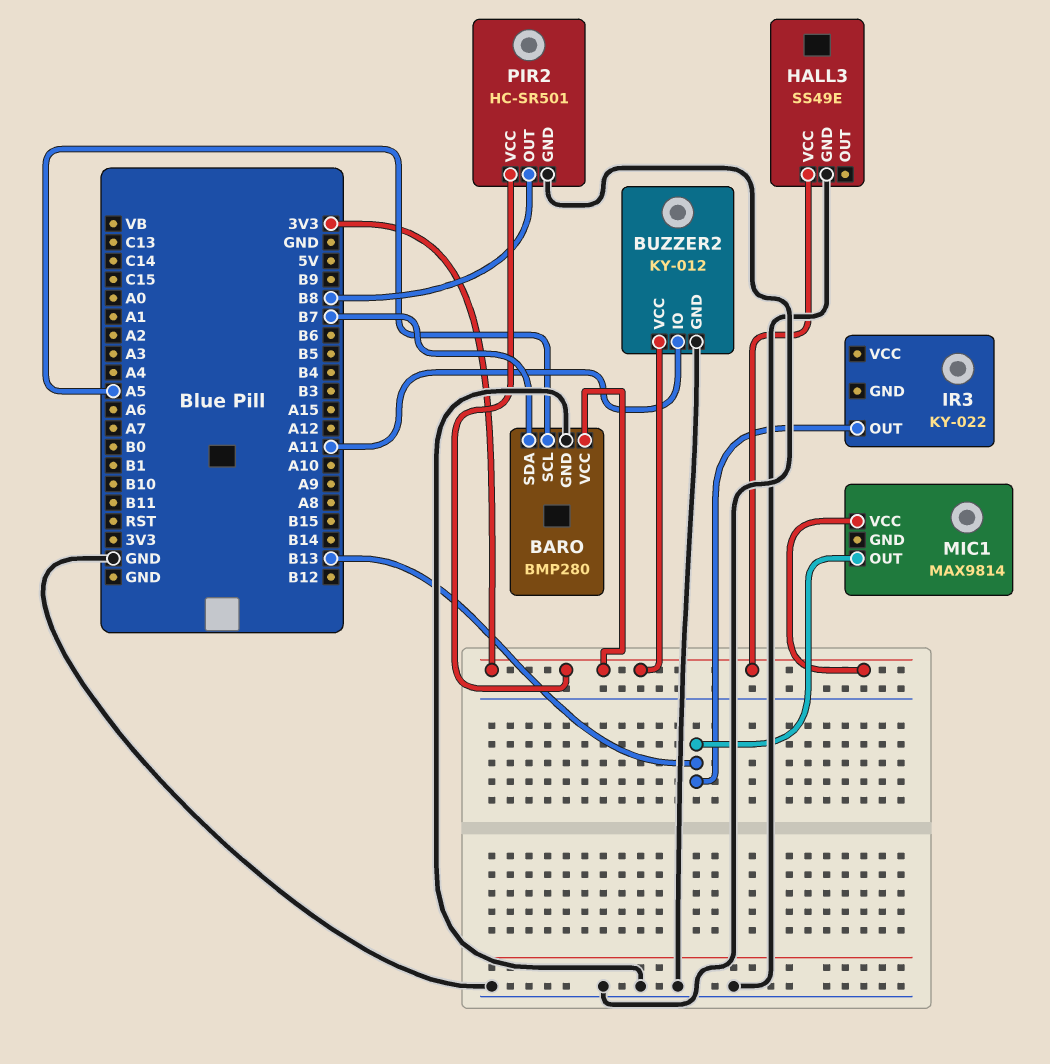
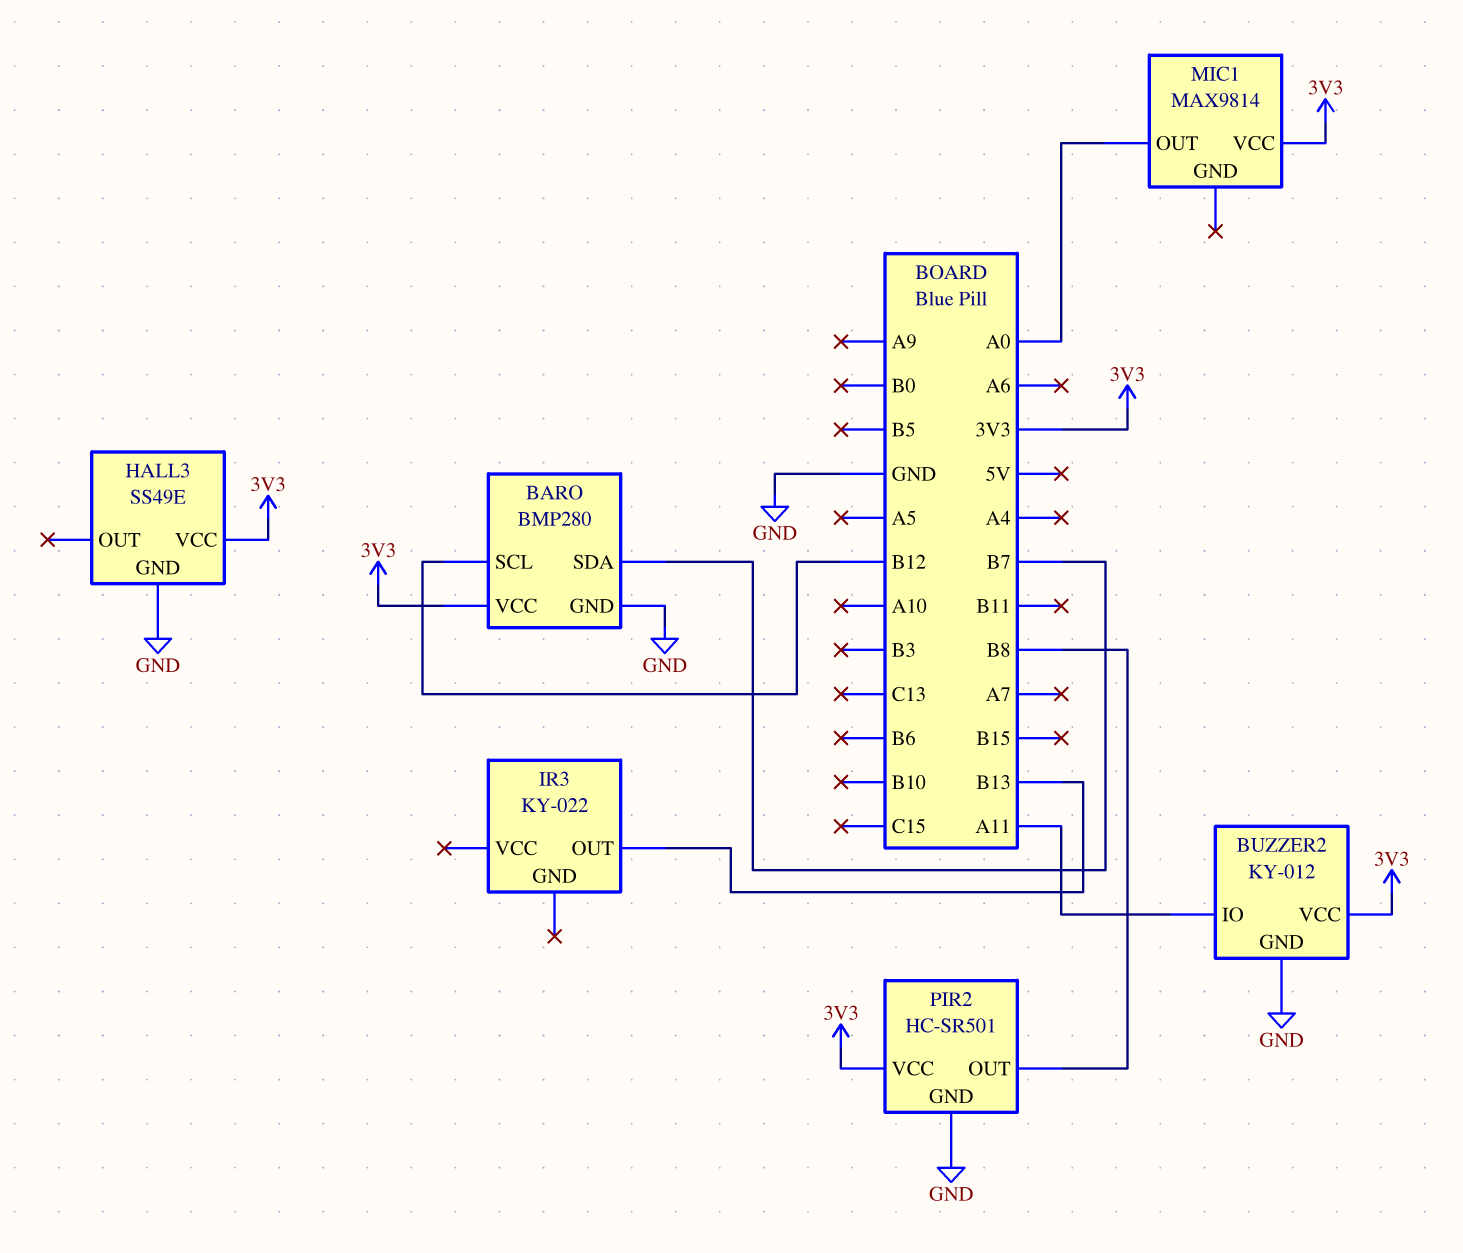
BARO pin SCL: A5 -> B12
MIC1 pin OUT: B13 -> A0

